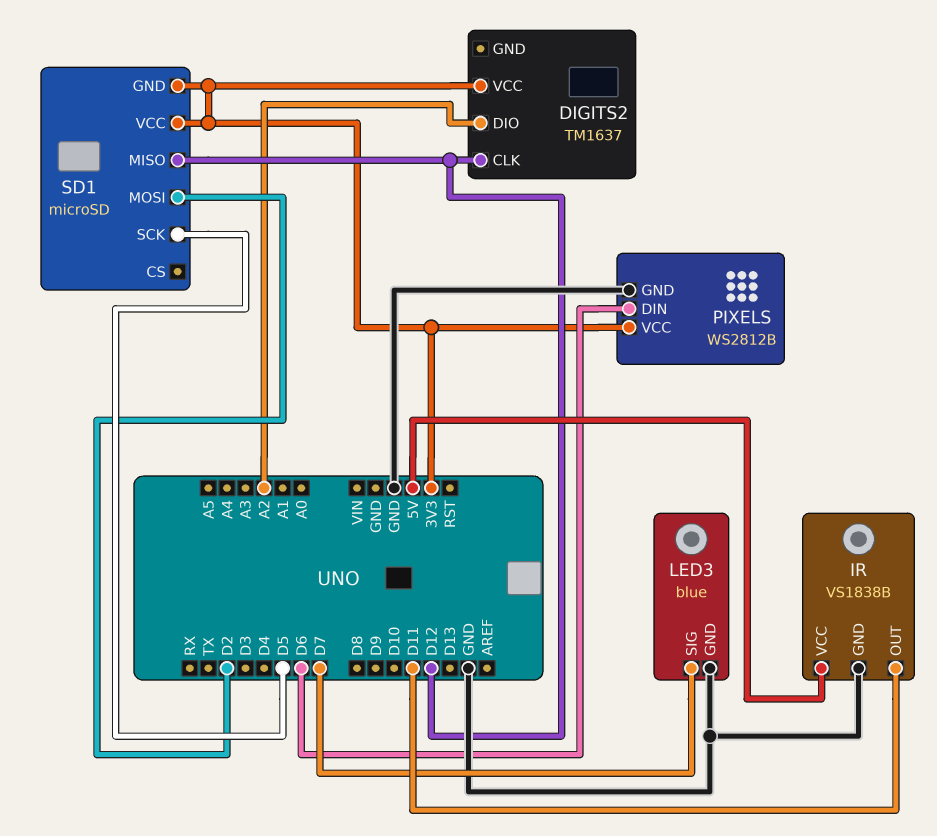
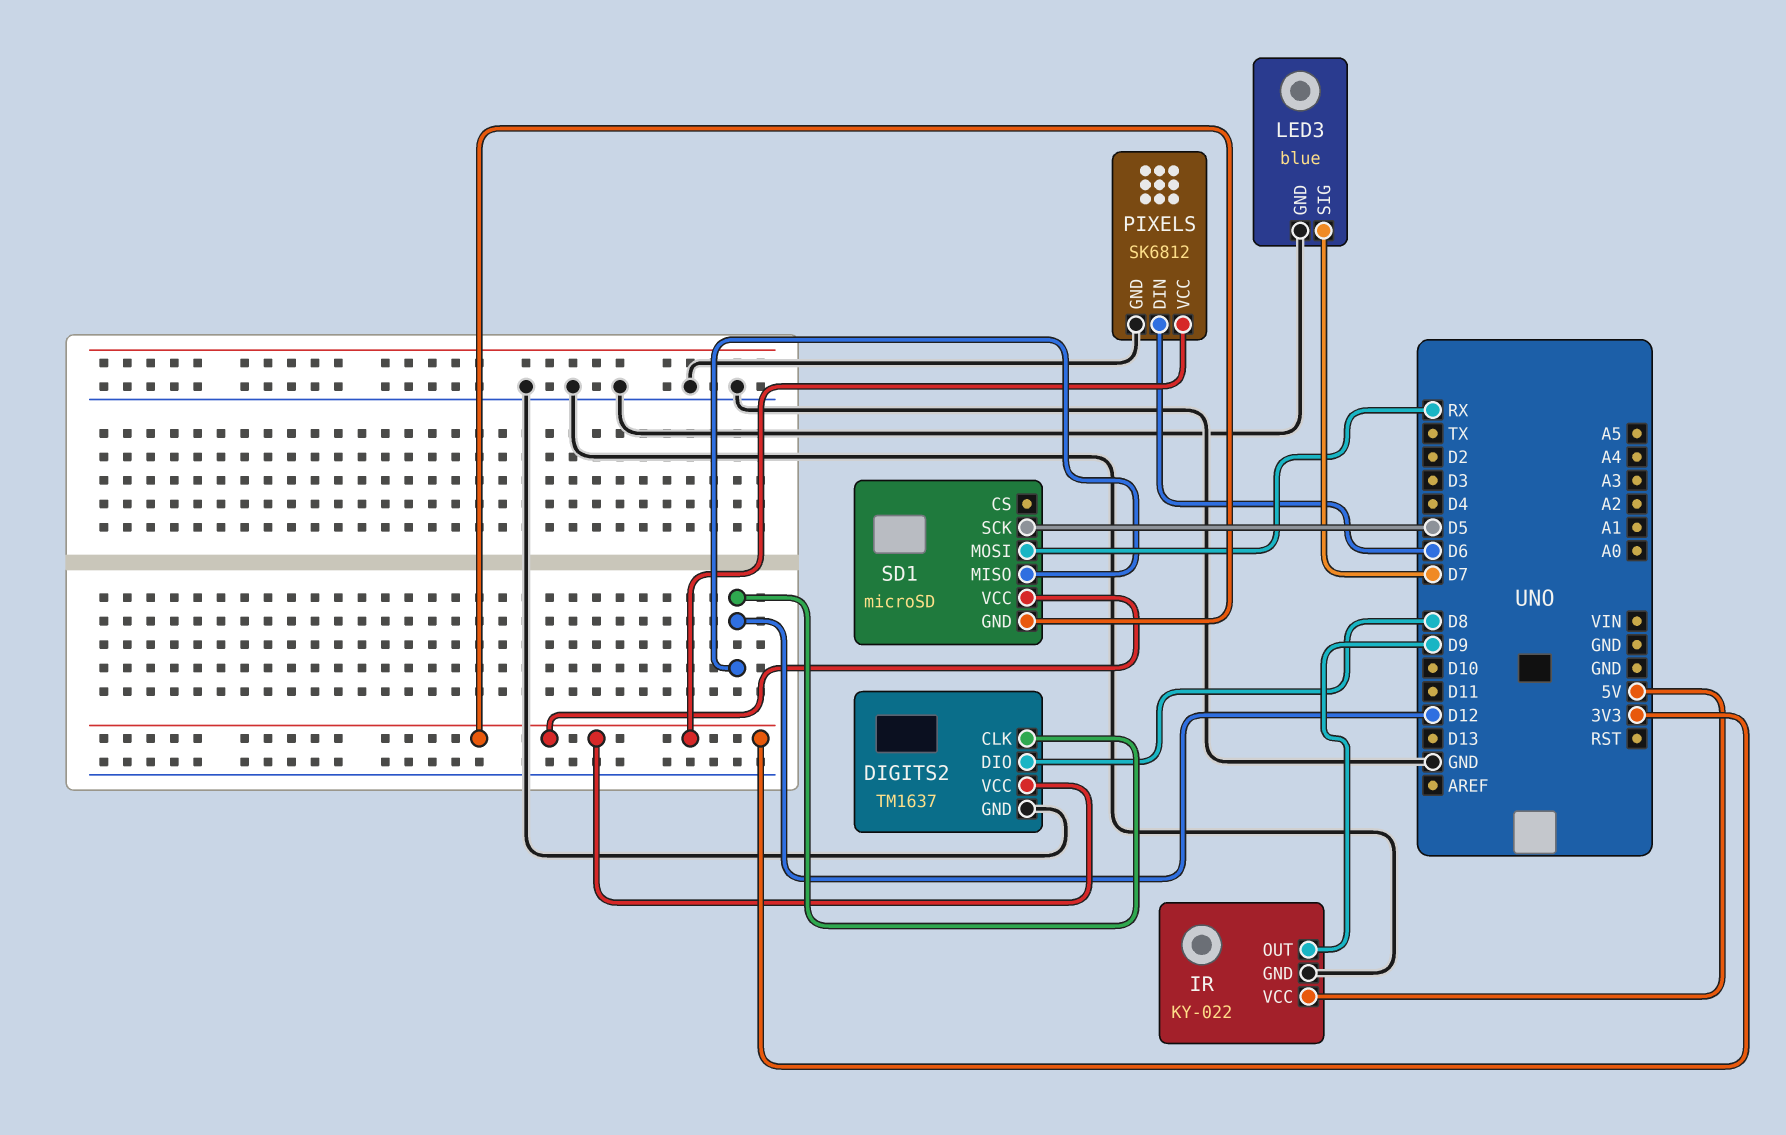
DIGITS2 pin DIO: A2 -> D8
DIGITS2 pin GND: none -> GND
IR: VS1838B -> KY-022
IR pin OUT: D11 -> D9
PIXELS: WS2812B -> SK6812
SD1 pin MOSI: D2 -> RX

